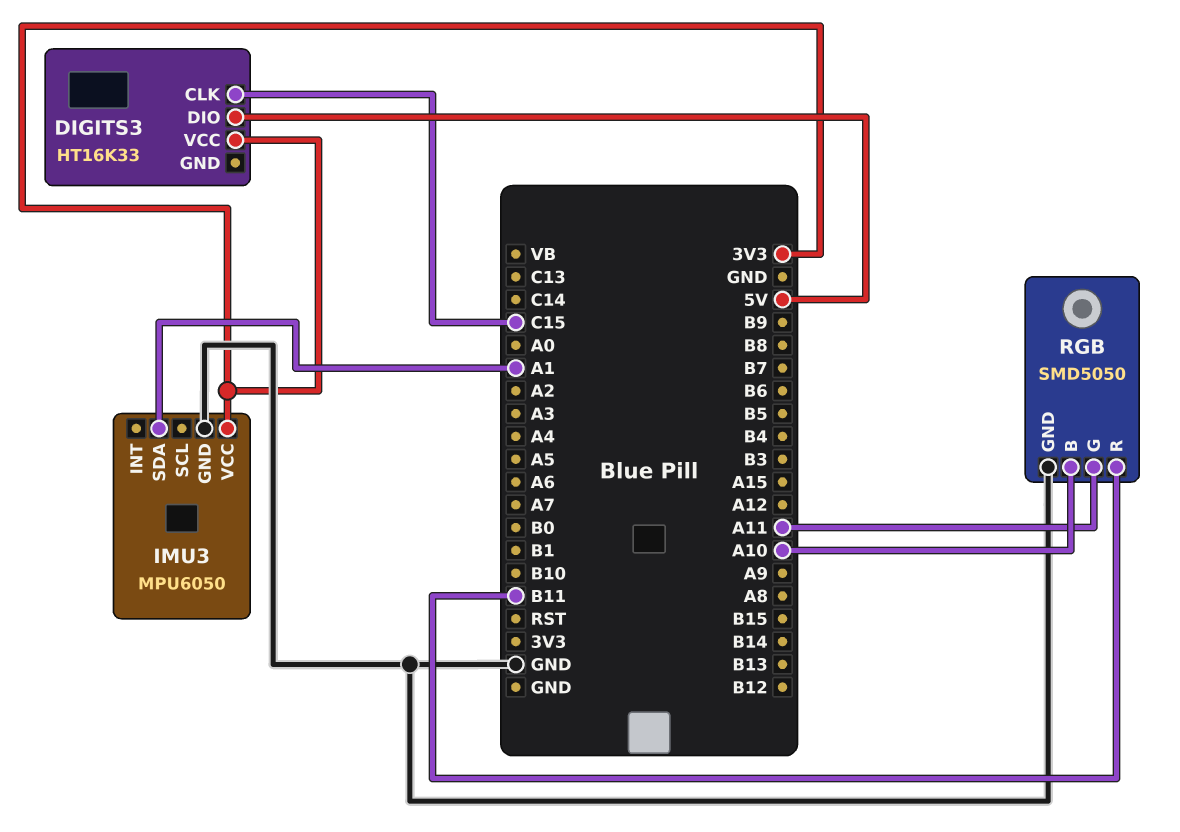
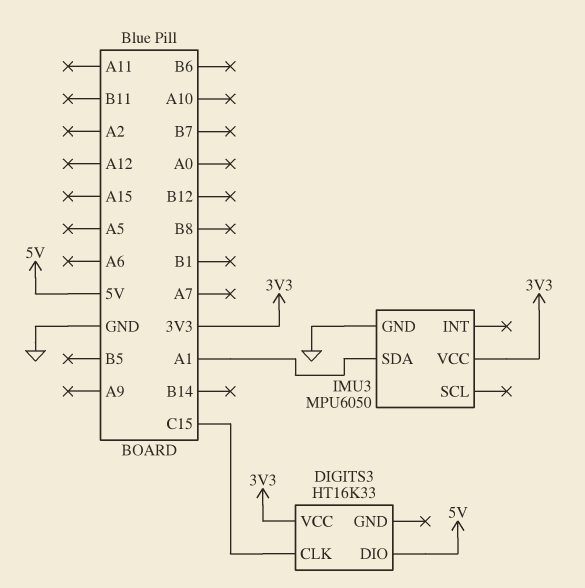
RGB: SMD5050 -> none
RGB pin B: A10 -> none
RGB pin G: A11 -> none
RGB pin GND: GND -> none
RGB pin R: B11 -> none

